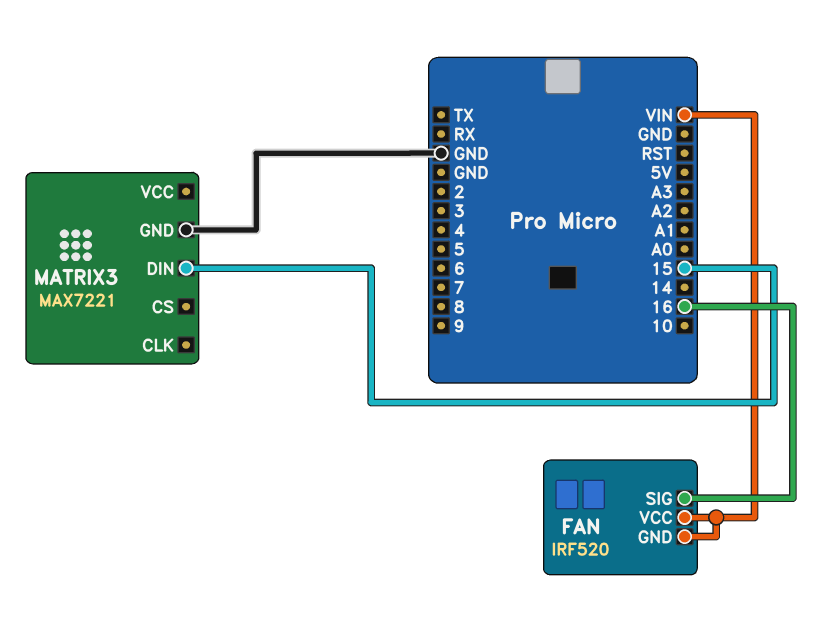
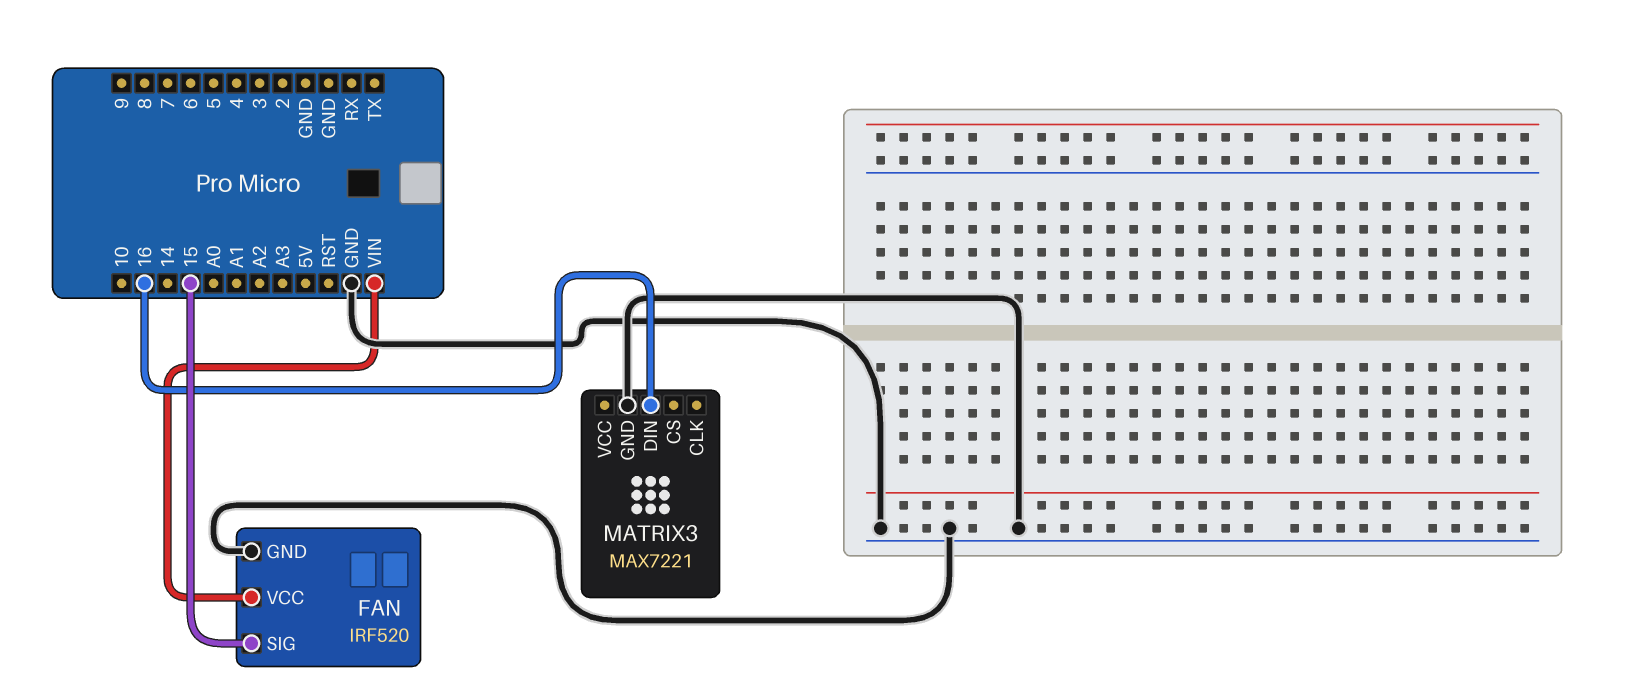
FAN pin GND: VIN -> GND
FAN pin SIG: 16 -> 15
MATRIX3 pin DIN: 15 -> 16

